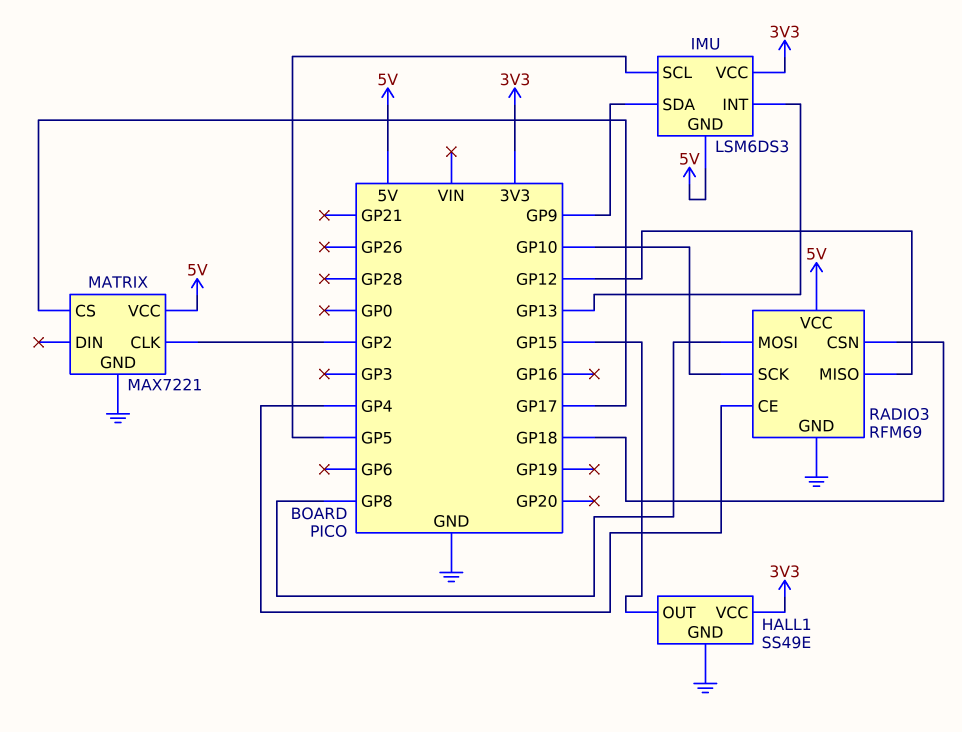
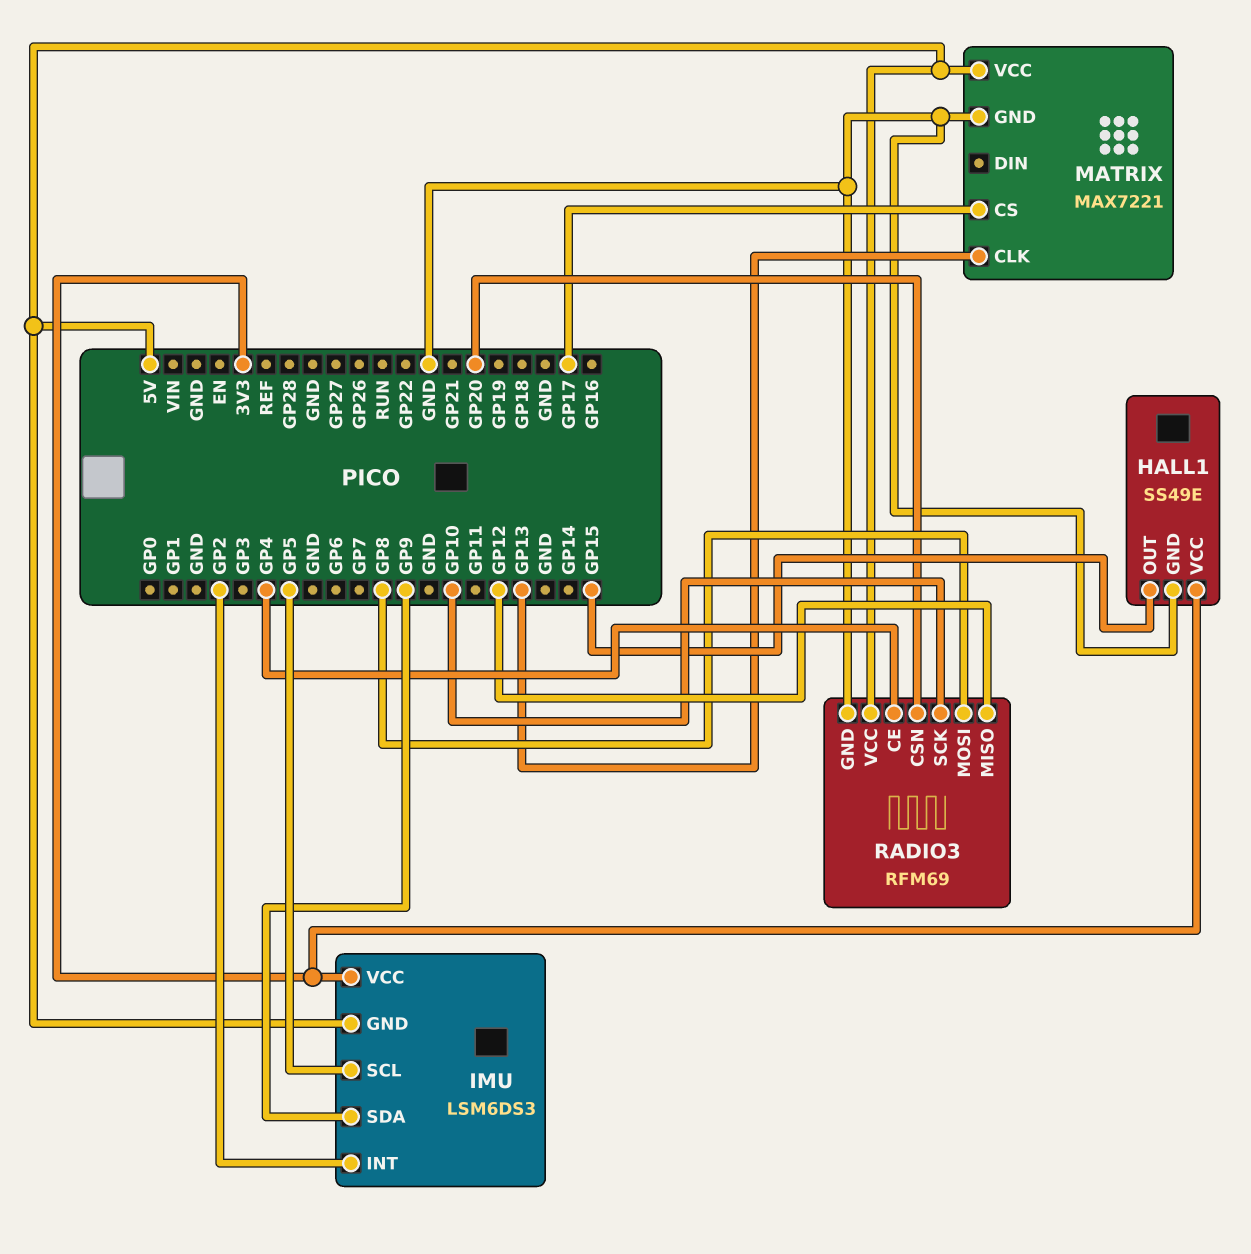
IMU pin INT: GP13 -> GP2
MATRIX pin CLK: GP2 -> GP13
RADIO3 pin CSN: GP18 -> GP20

